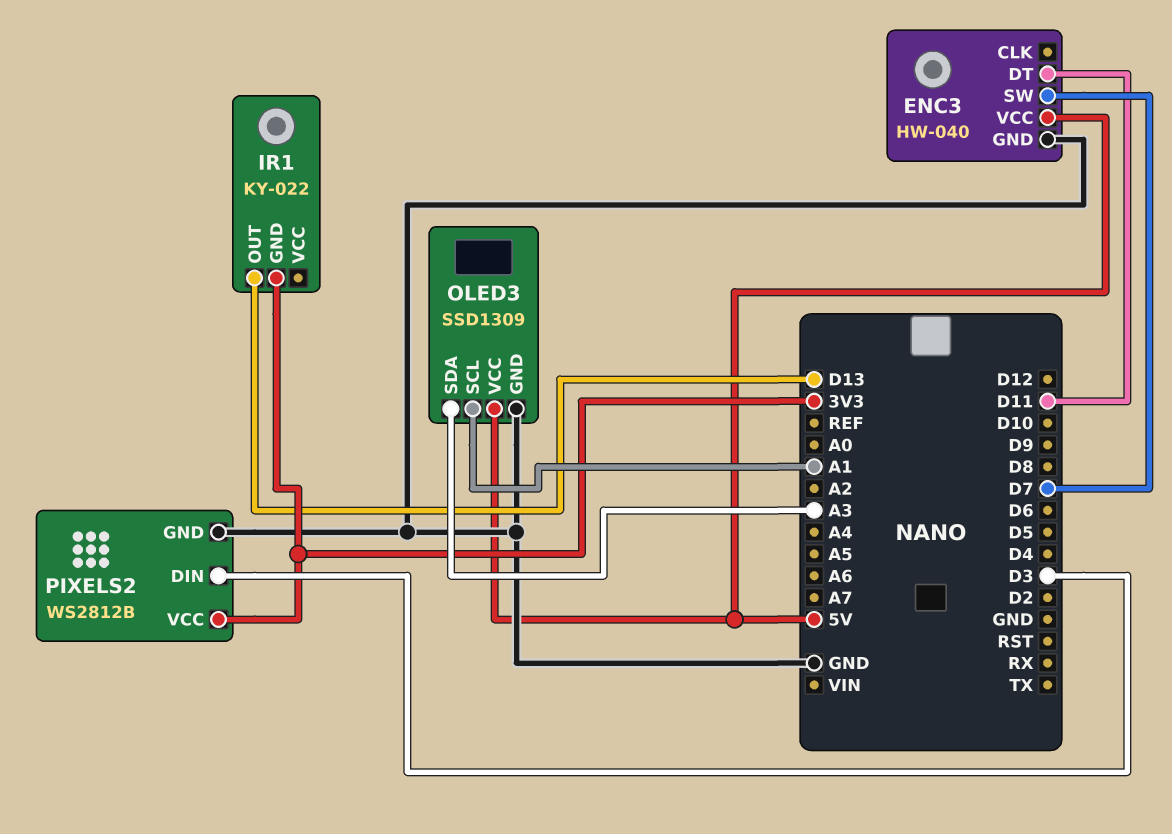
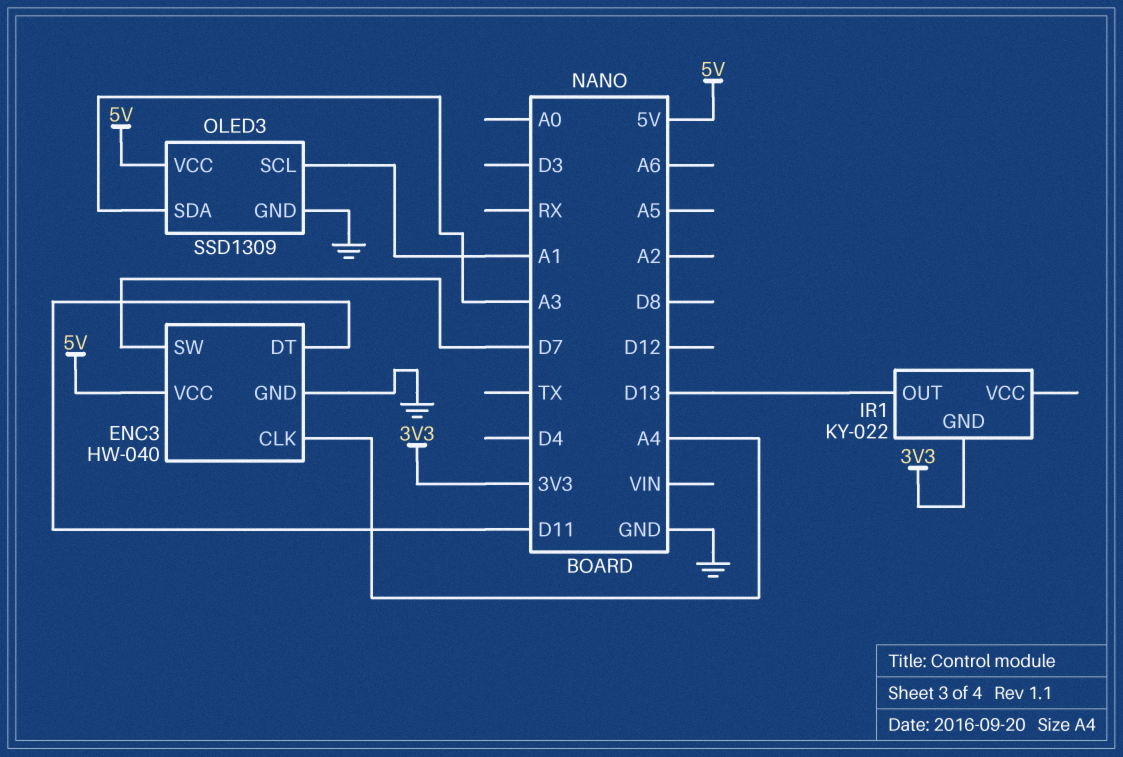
ENC3 pin CLK: none -> A4
PIXELS2: WS2812B -> none
PIXELS2 pin DIN: D3 -> none
PIXELS2 pin GND: GND -> none
PIXELS2 pin VCC: 3V3 -> none

